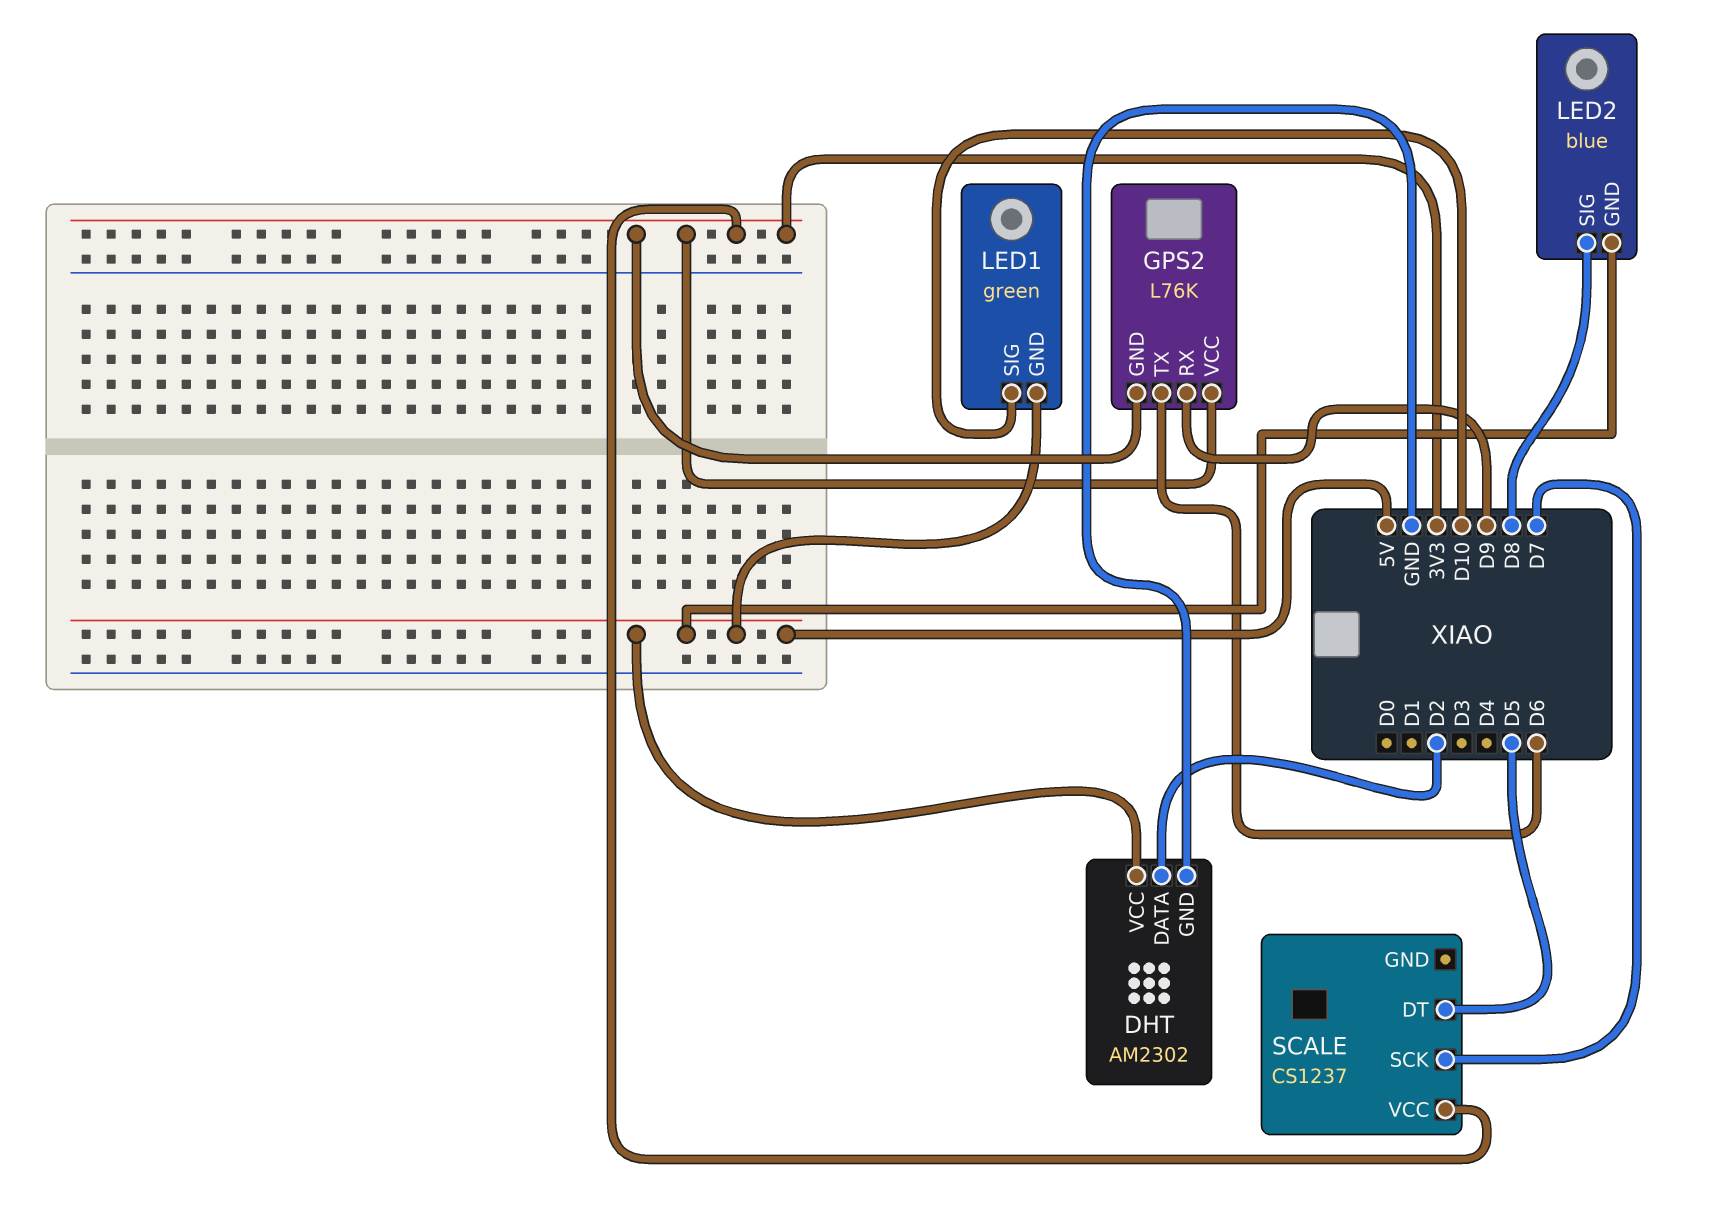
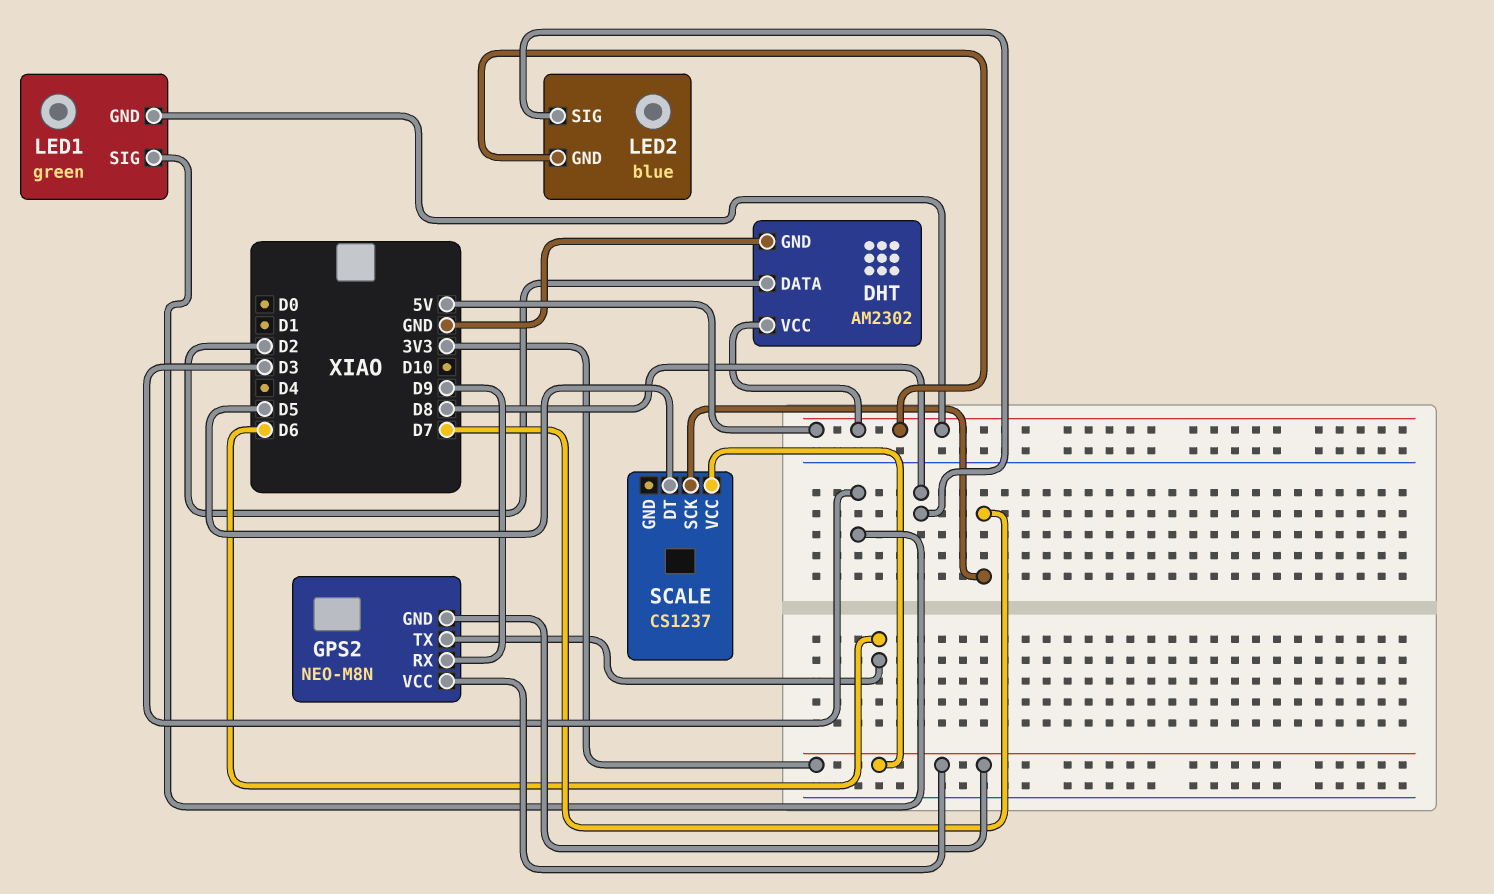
GPS2: L76K -> NEO-M8N
LED1 pin SIG: D10 -> D3

